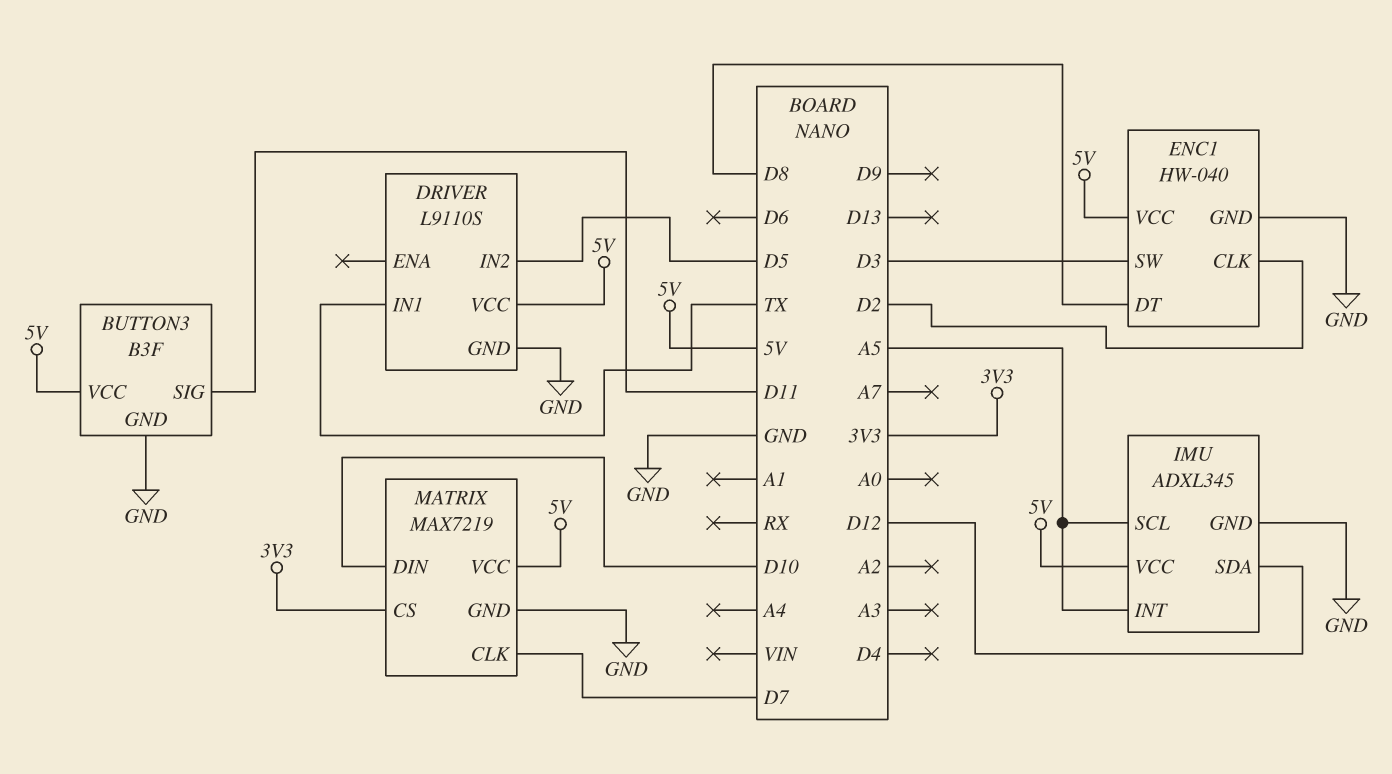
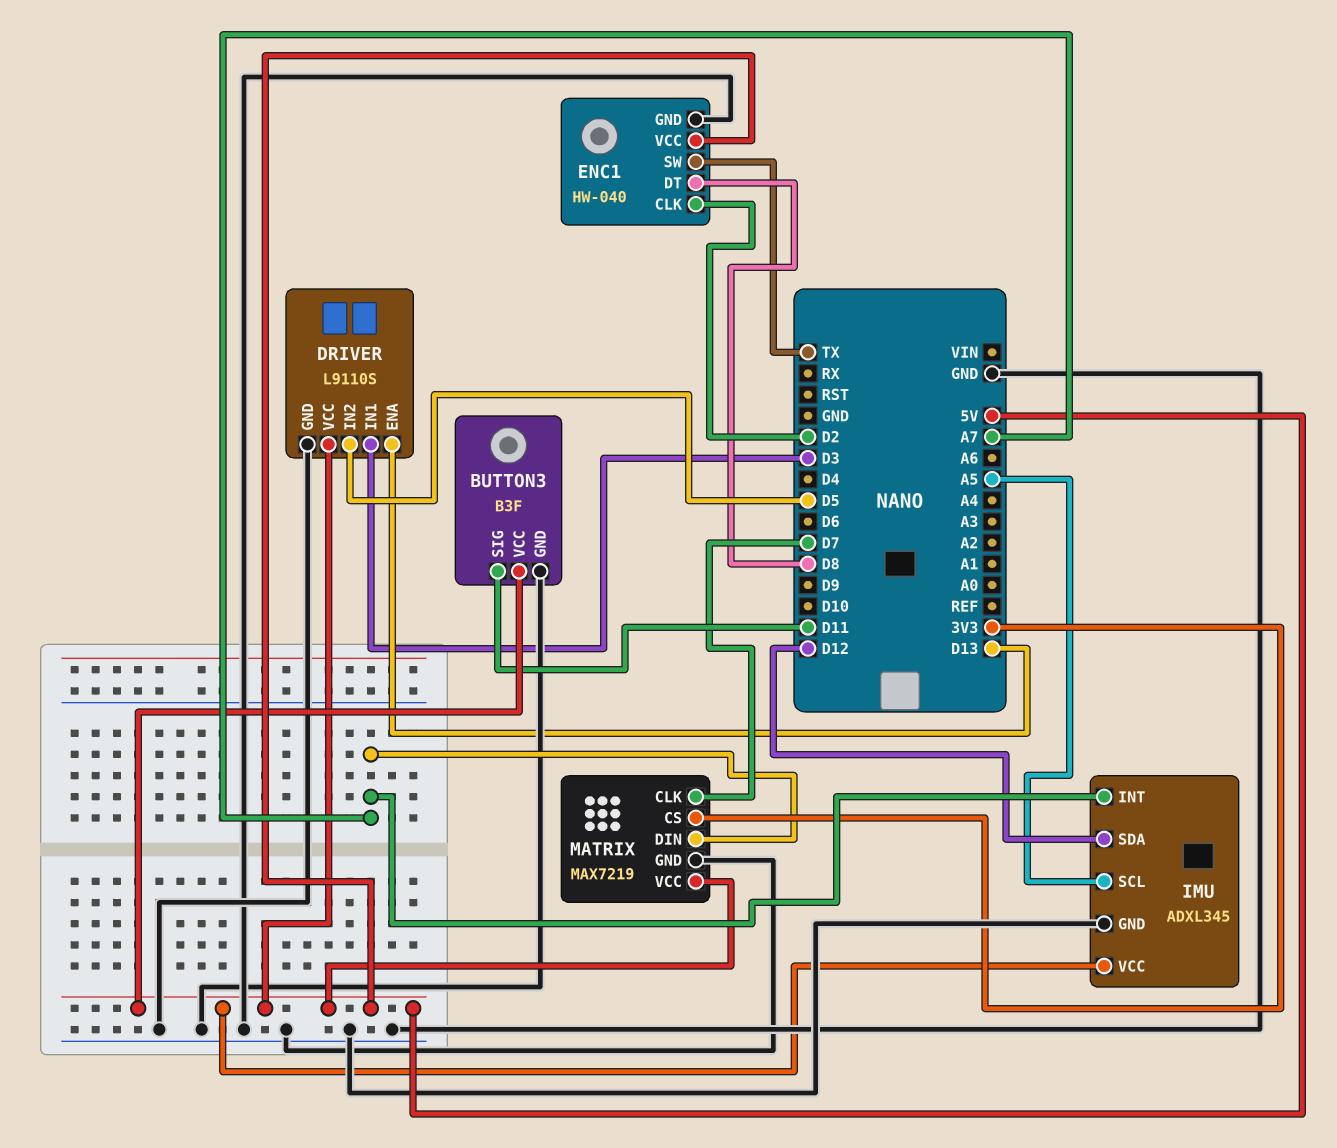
DRIVER pin ENA: none -> D13
DRIVER pin IN1: TX -> D3
ENC1 pin SW: D3 -> TX
IMU pin INT: A5 -> A7
MATRIX pin DIN: D10 -> A7

